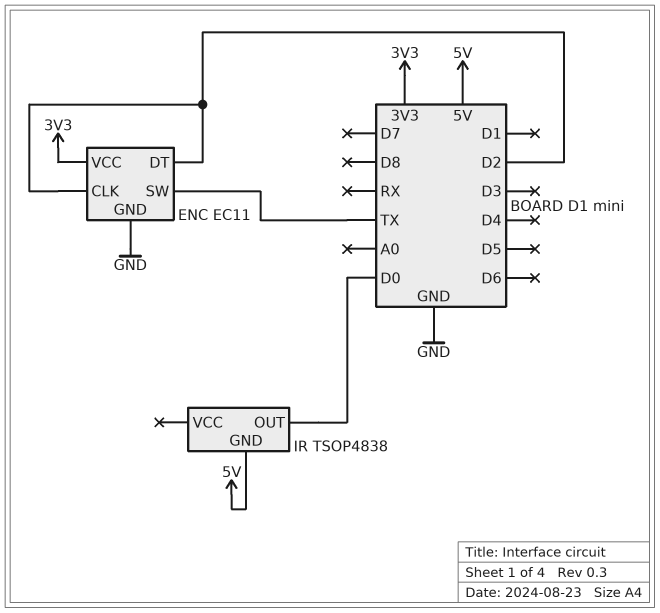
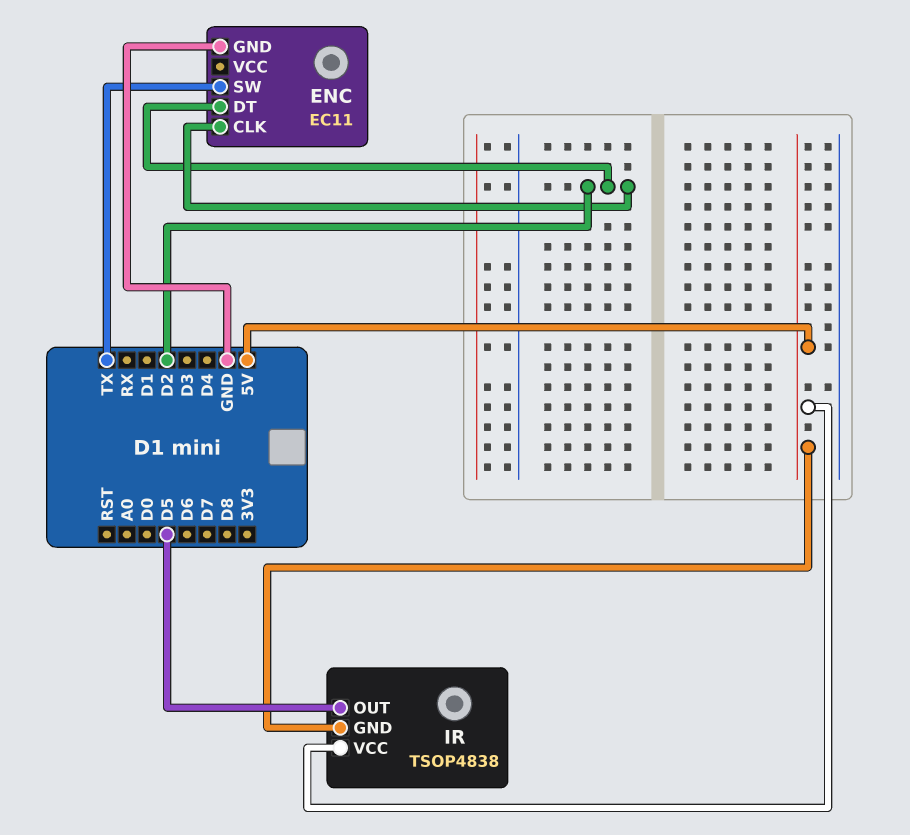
ENC pin VCC: 3V3 -> none
IR pin OUT: D0 -> D5
IR pin VCC: none -> 5V

